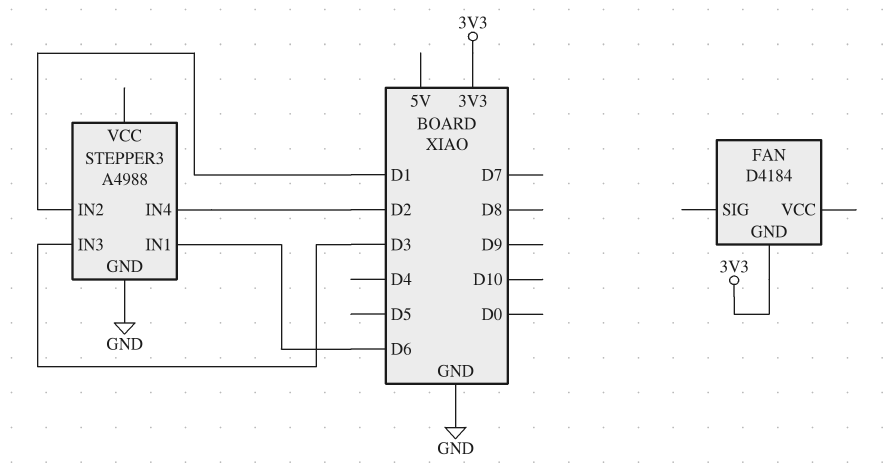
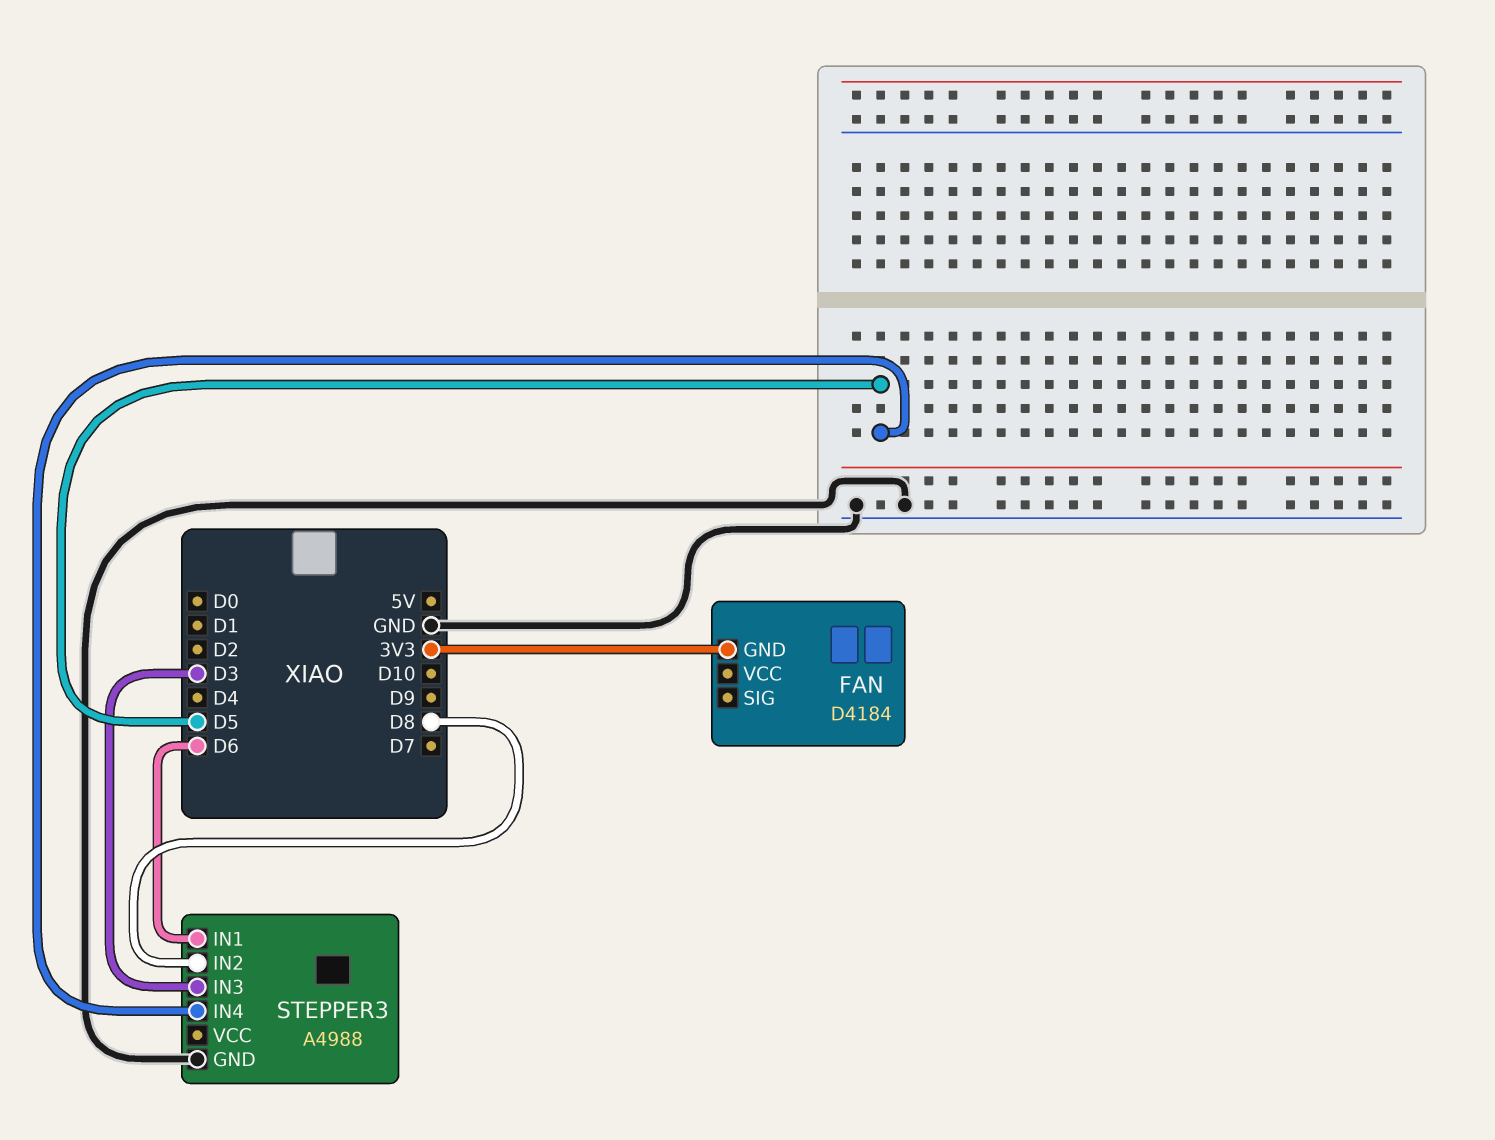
STEPPER3 pin IN2: D1 -> D8
STEPPER3 pin IN4: D2 -> D5

